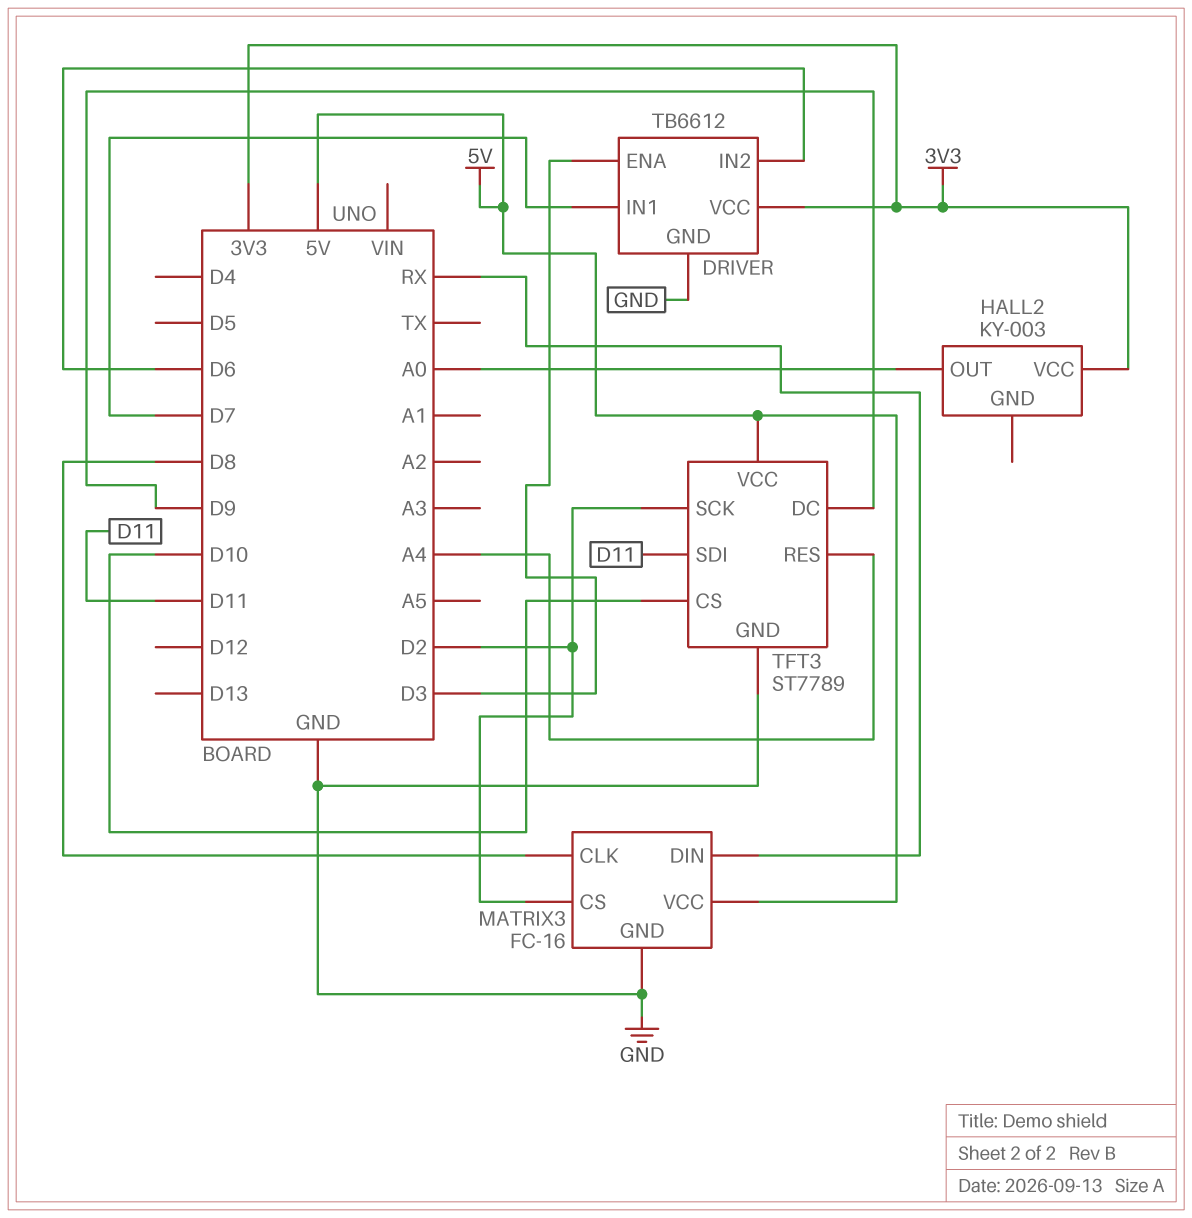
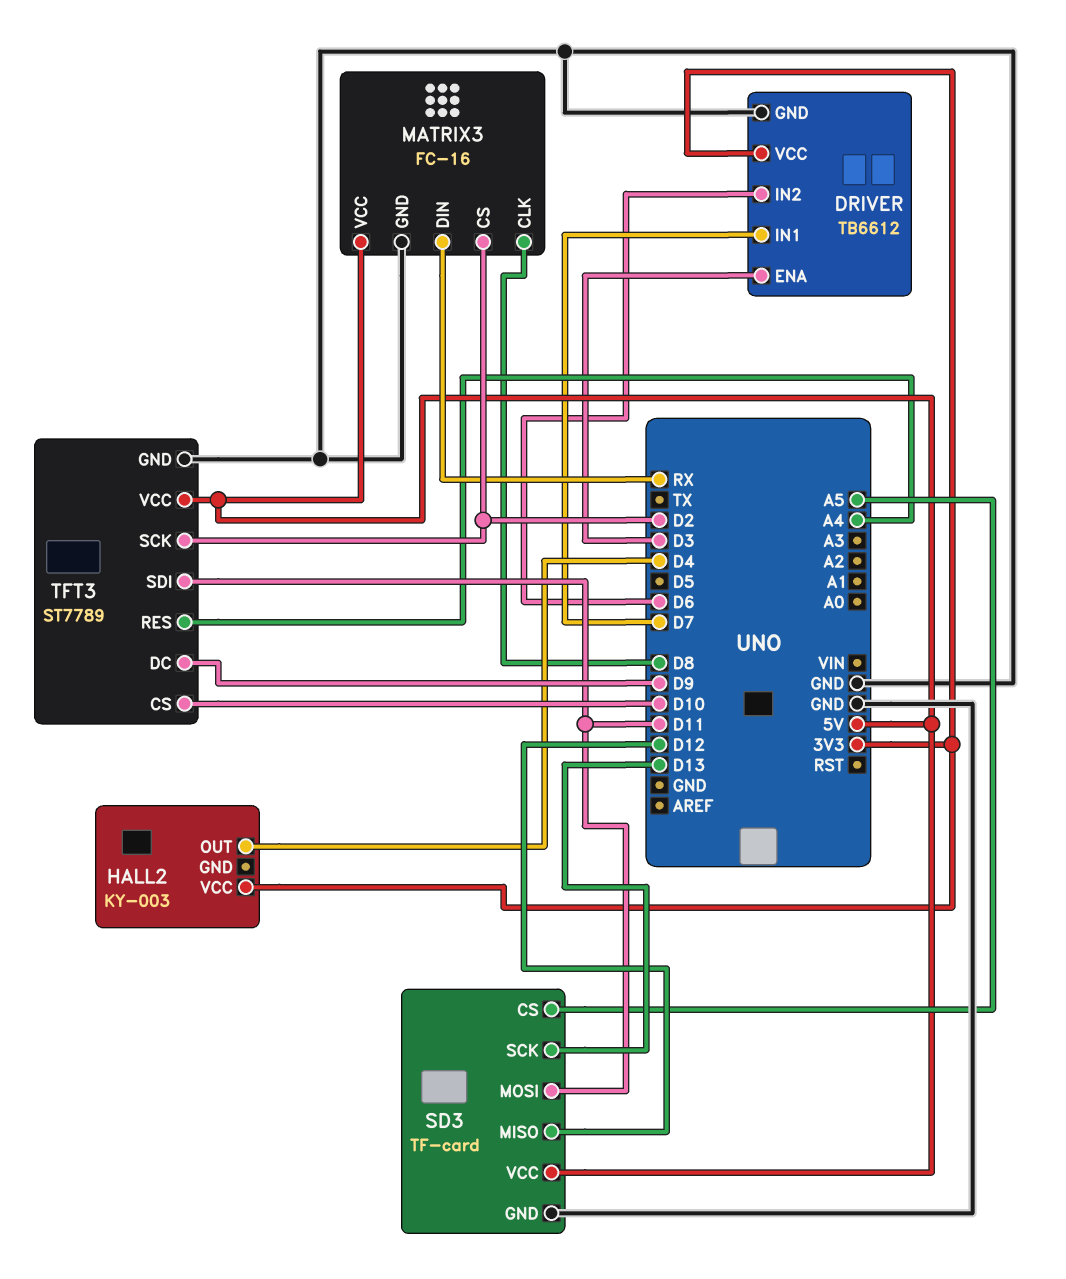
HALL2 pin OUT: A0 -> D4
SD3: none -> TF-card
SD3 pin CS: none -> A5
SD3 pin GND: none -> GND
SD3 pin MISO: none -> D12
SD3 pin MOSI: none -> D11
SD3 pin SCK: none -> D13
SD3 pin VCC: none -> 5V

